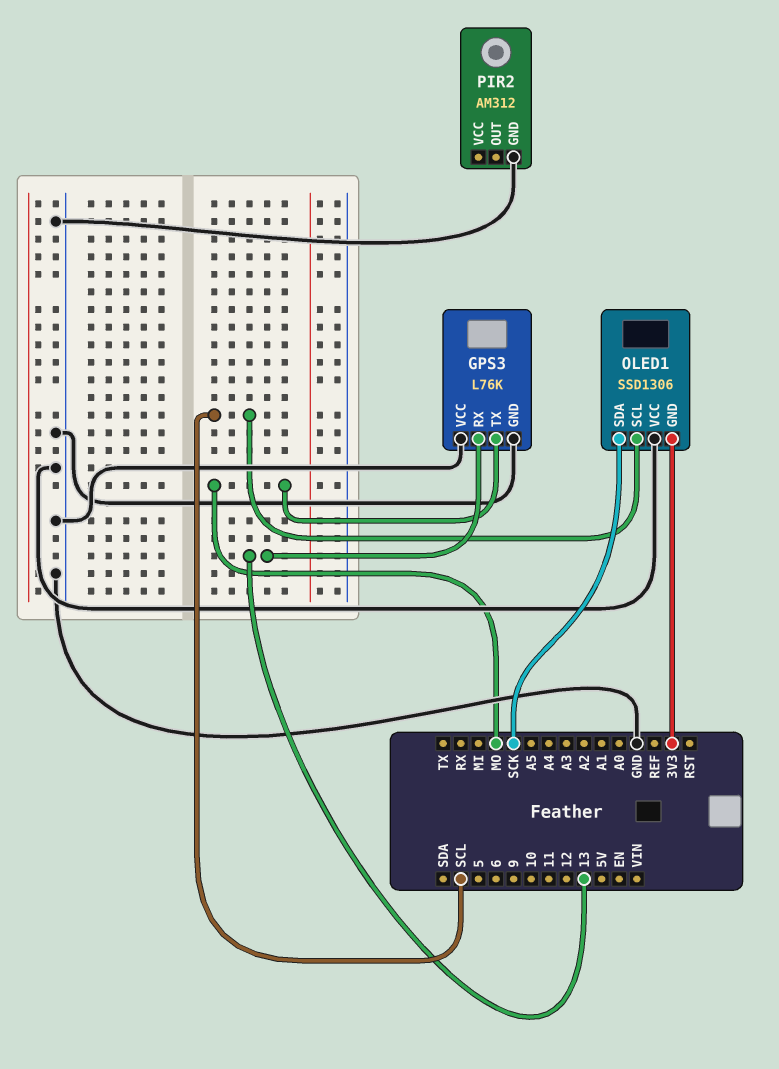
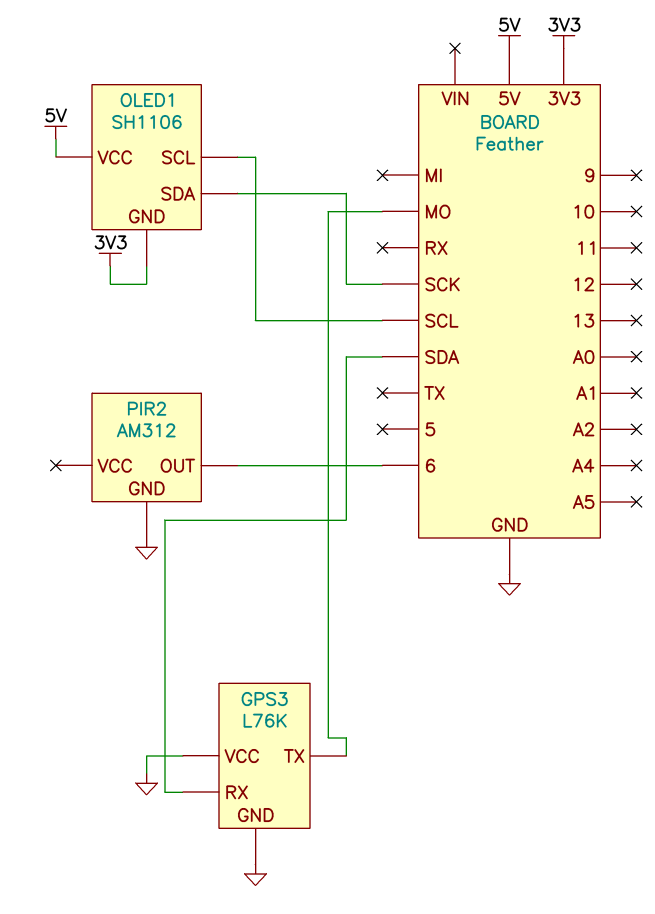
GPS3 pin RX: 13 -> SDA
OLED1: SSD1306 -> SH1106
OLED1 pin VCC: GND -> 5V
PIR2 pin OUT: none -> 6

